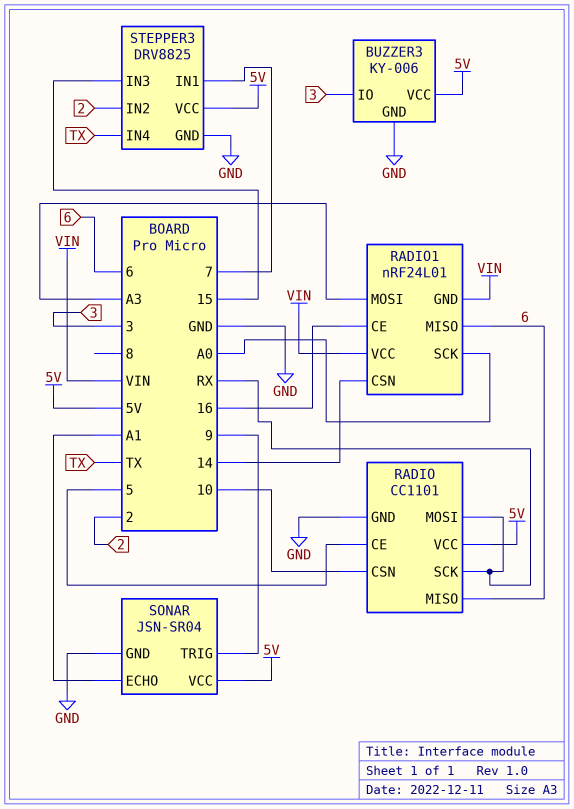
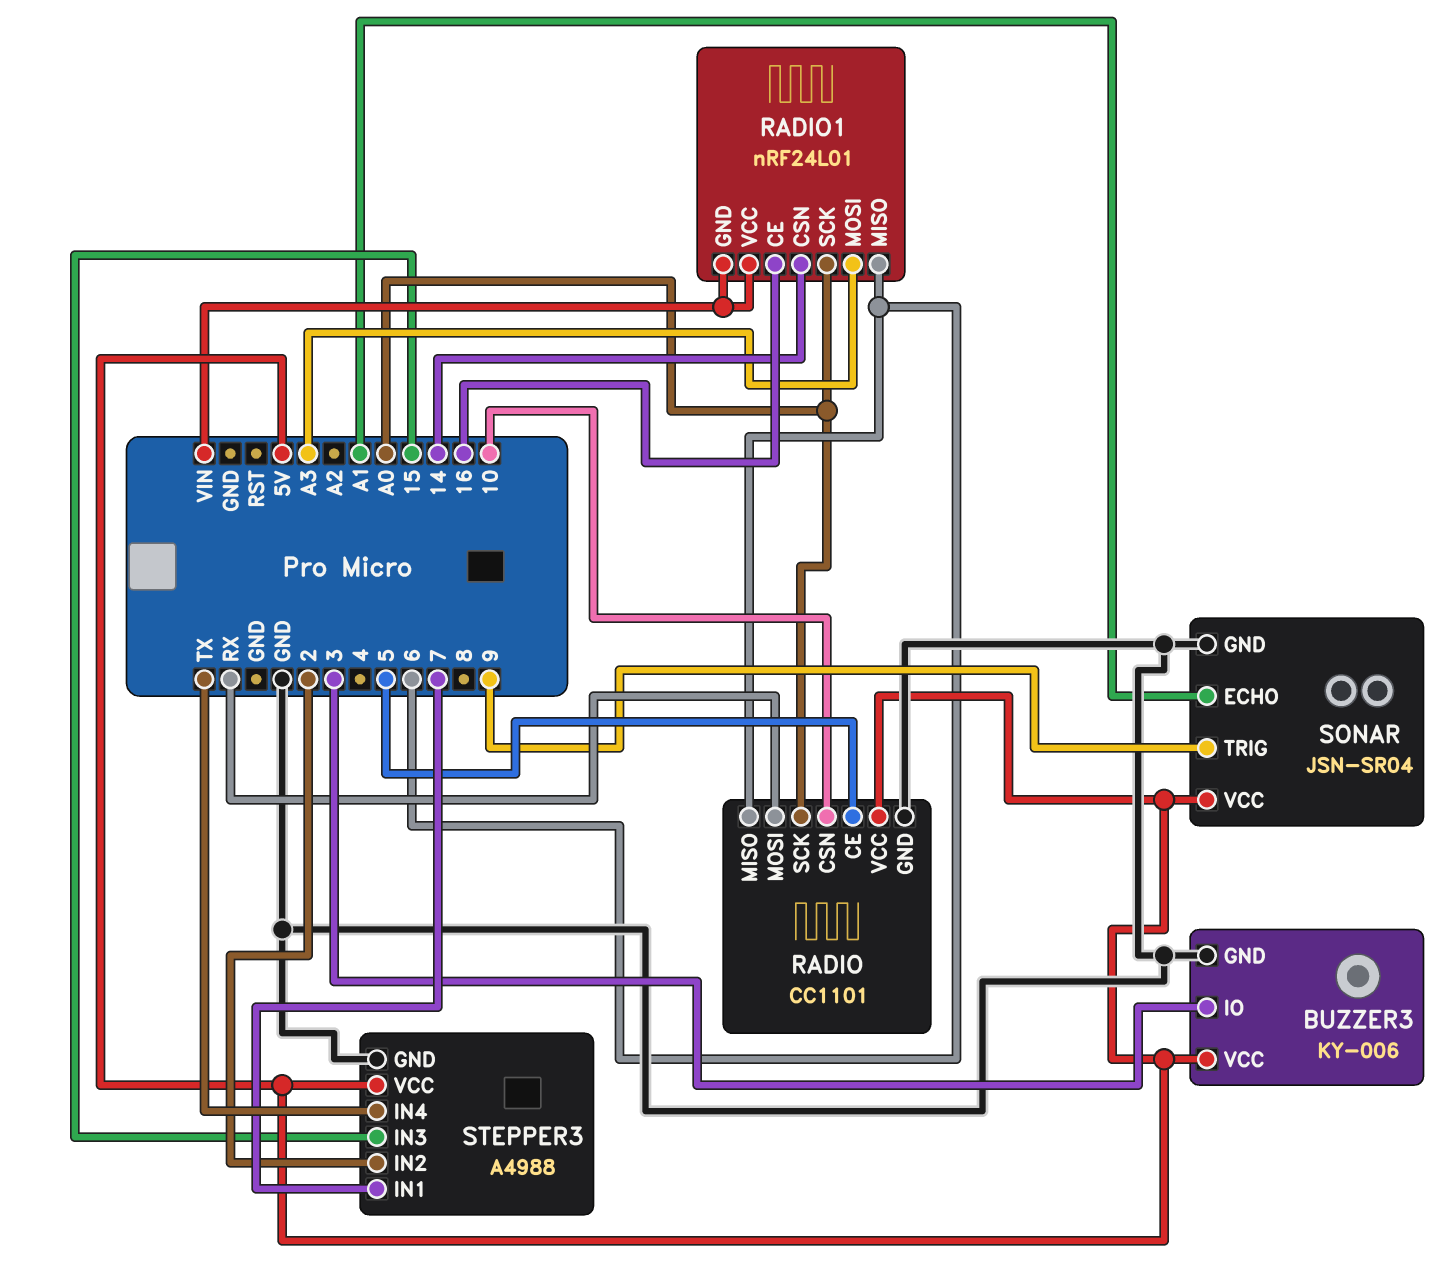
RADIO pin SCK: RX -> A0
STEPPER3: DRV8825 -> A4988

